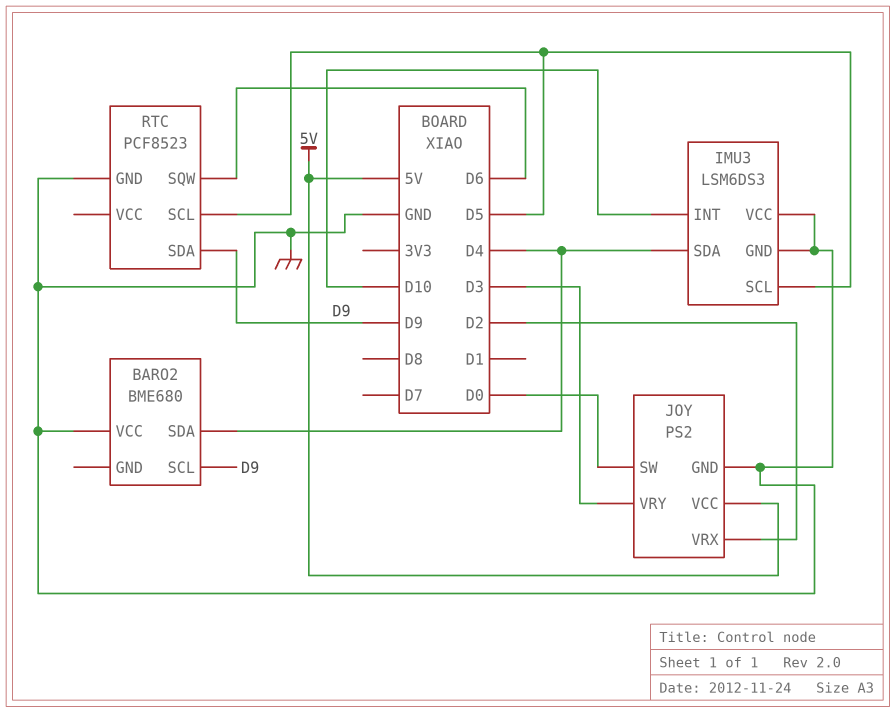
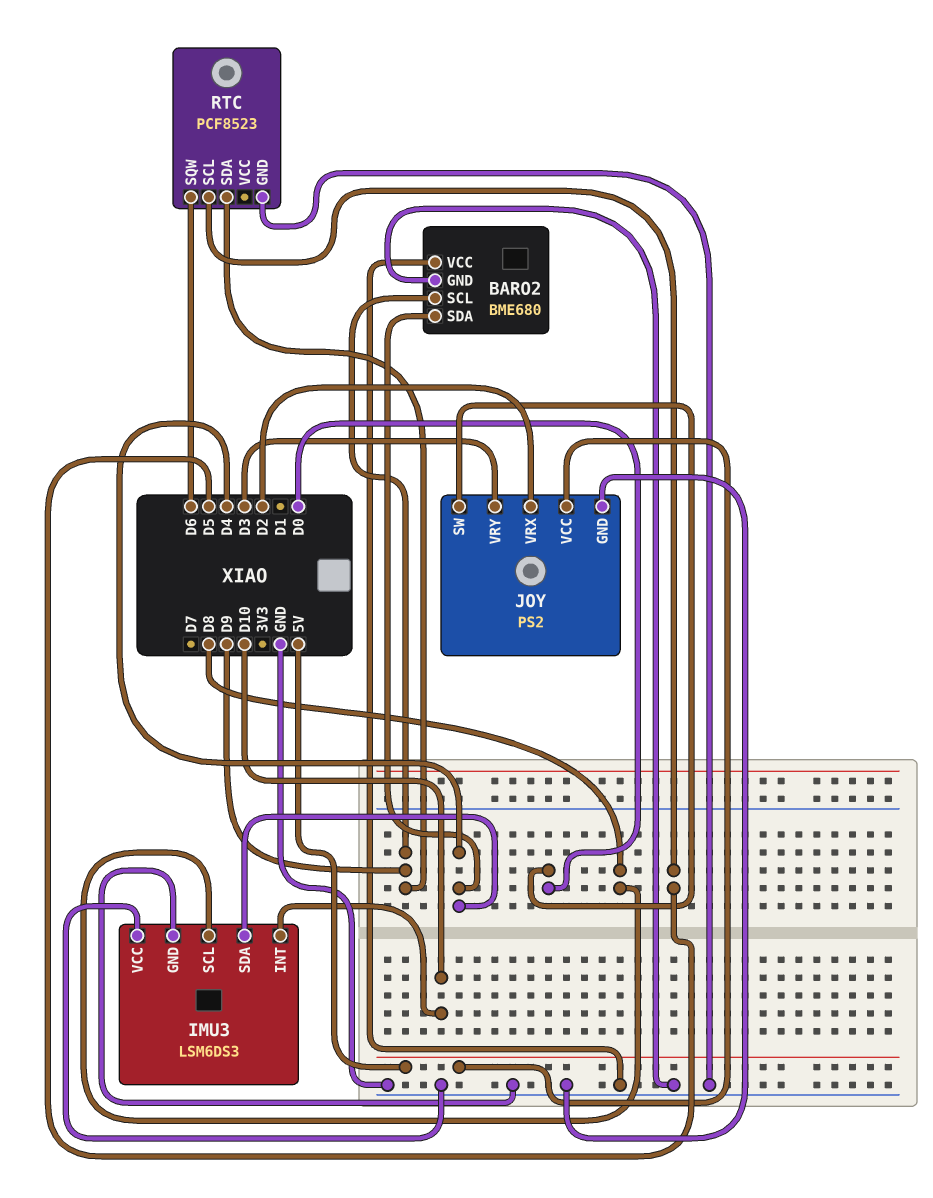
BARO2 pin GND: none -> GND
IMU3 pin SCL: D5 -> D8

